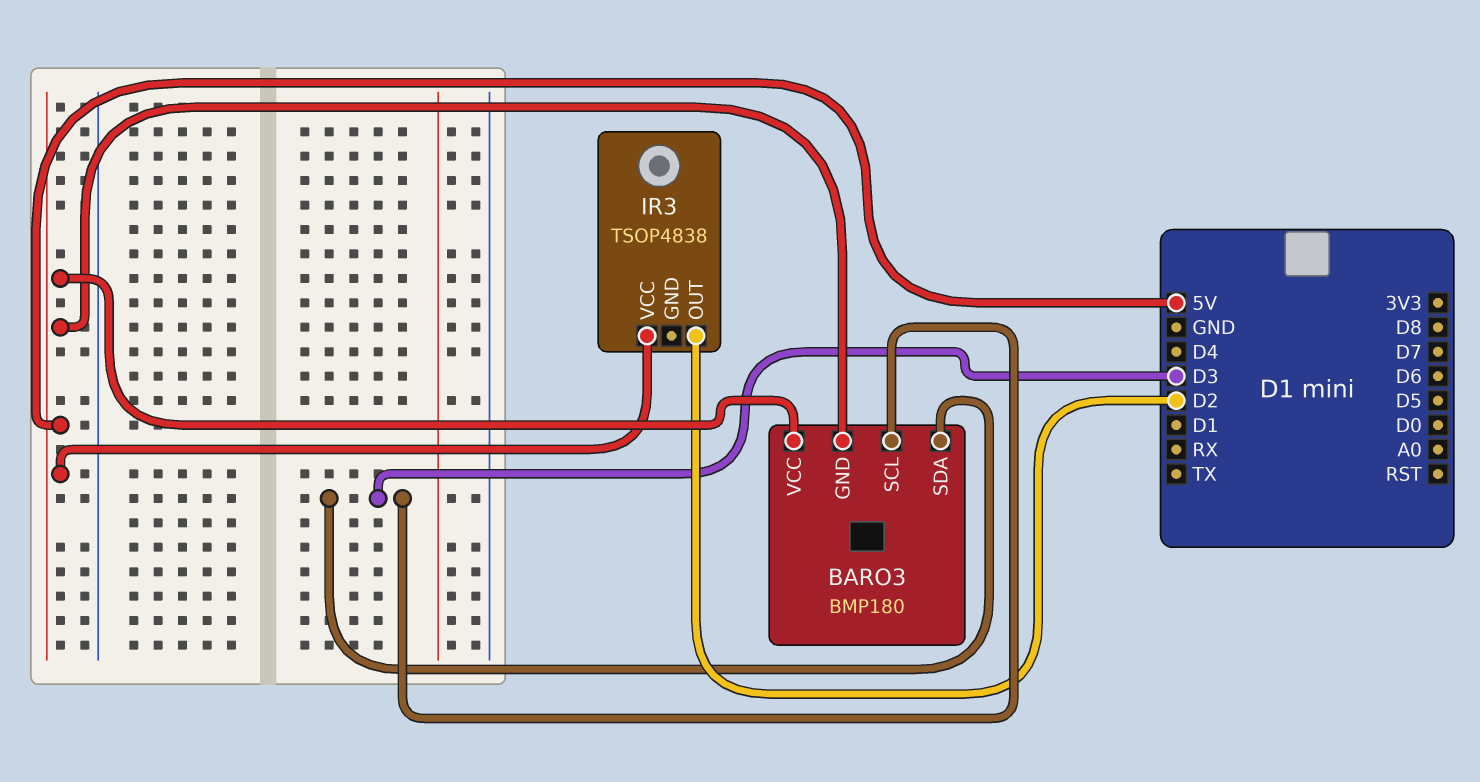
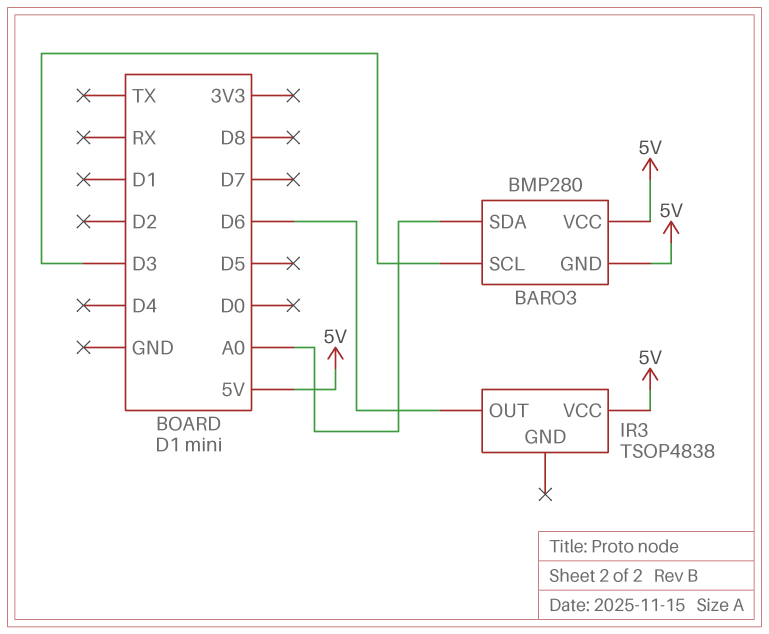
BARO3: BMP180 -> BMP280
BARO3 pin SDA: D3 -> A0
IR3 pin OUT: D2 -> D6

